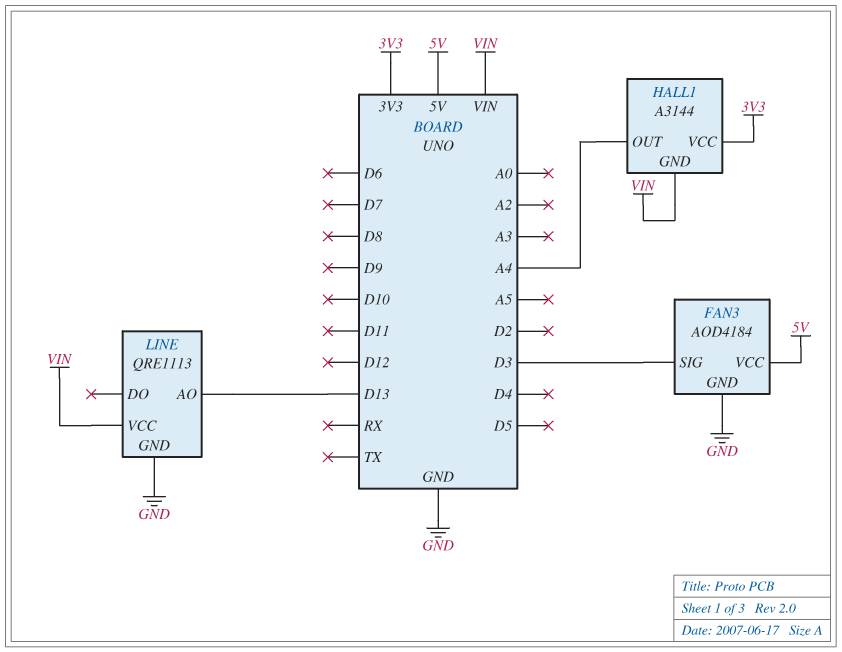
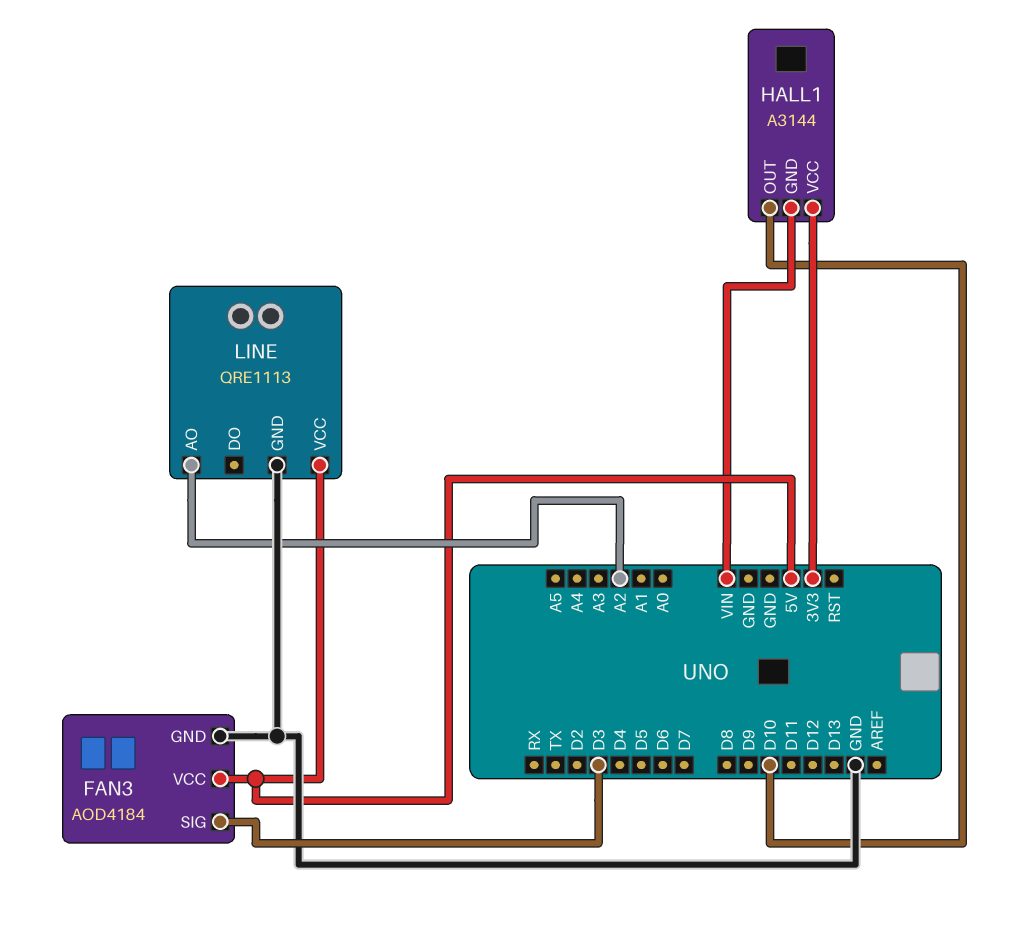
HALL1 pin OUT: A4 -> D10
LINE pin AO: D13 -> A2
LINE pin VCC: VIN -> 5V

